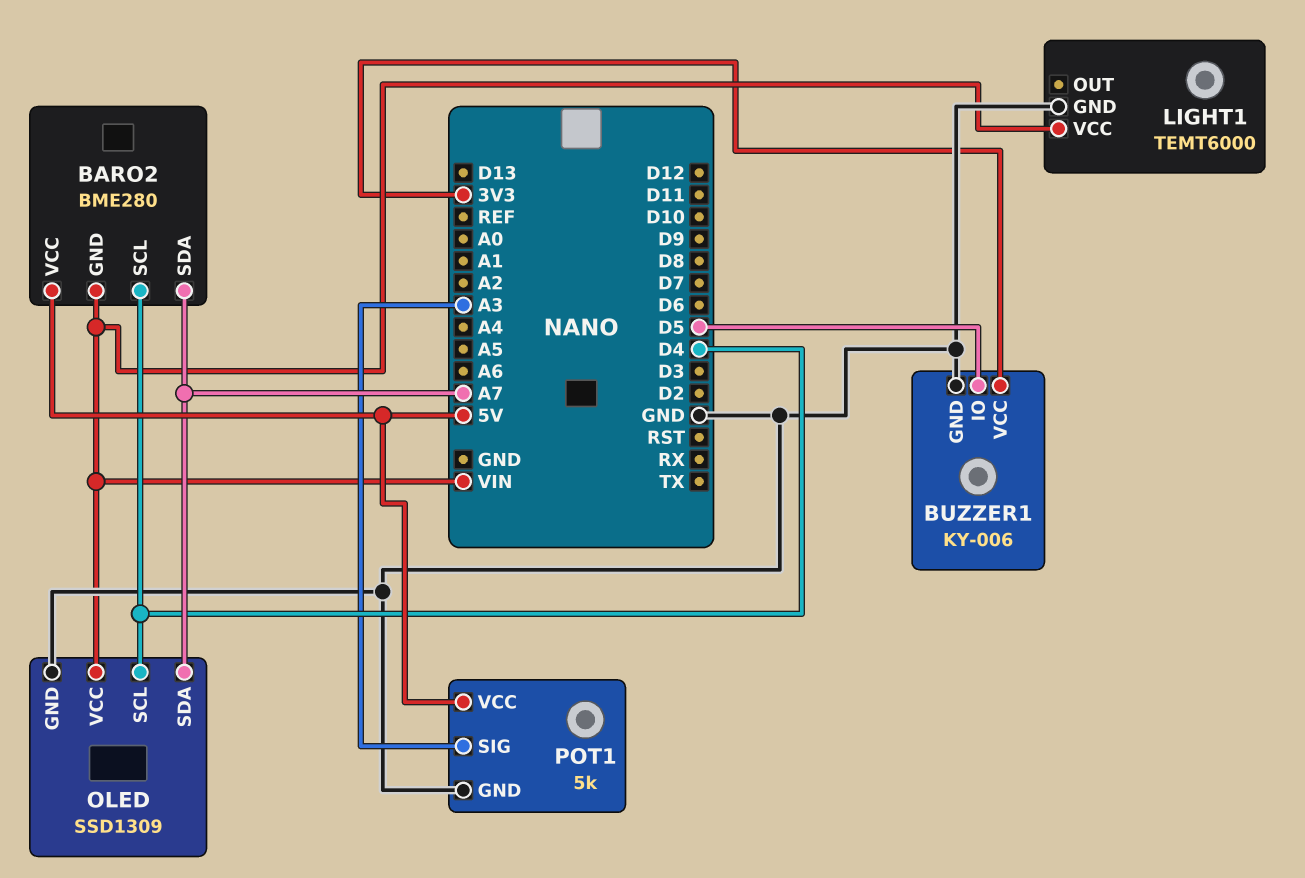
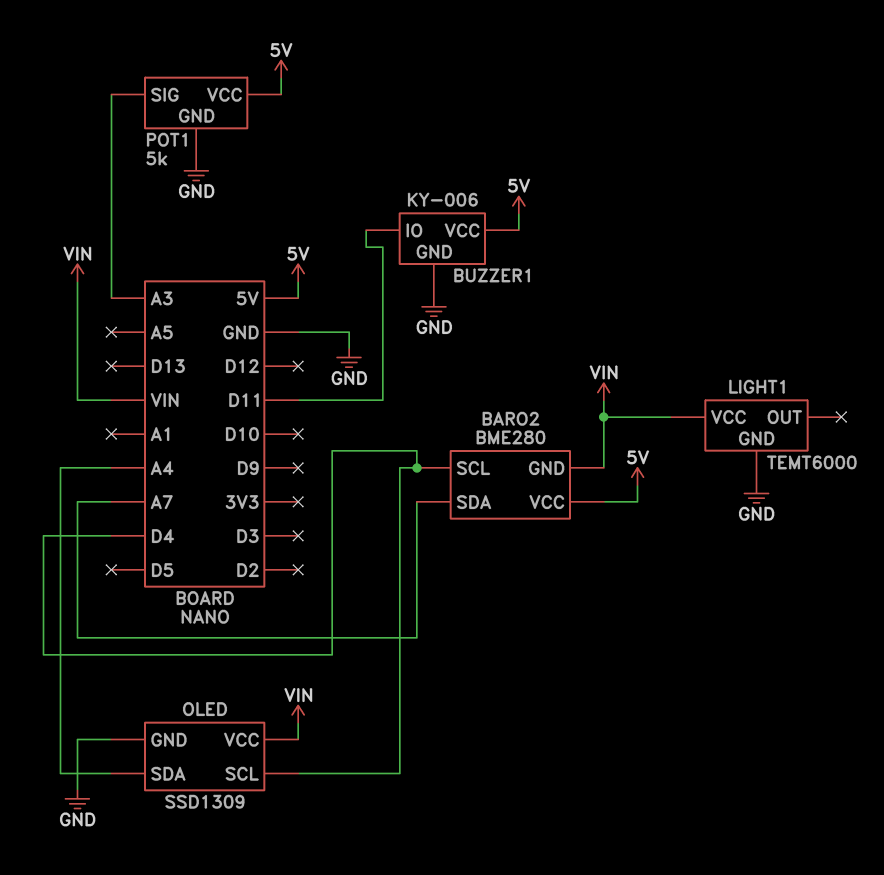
BUZZER1 pin IO: D5 -> D11
BUZZER1 pin VCC: 3V3 -> 5V
OLED pin SDA: A7 -> A4

